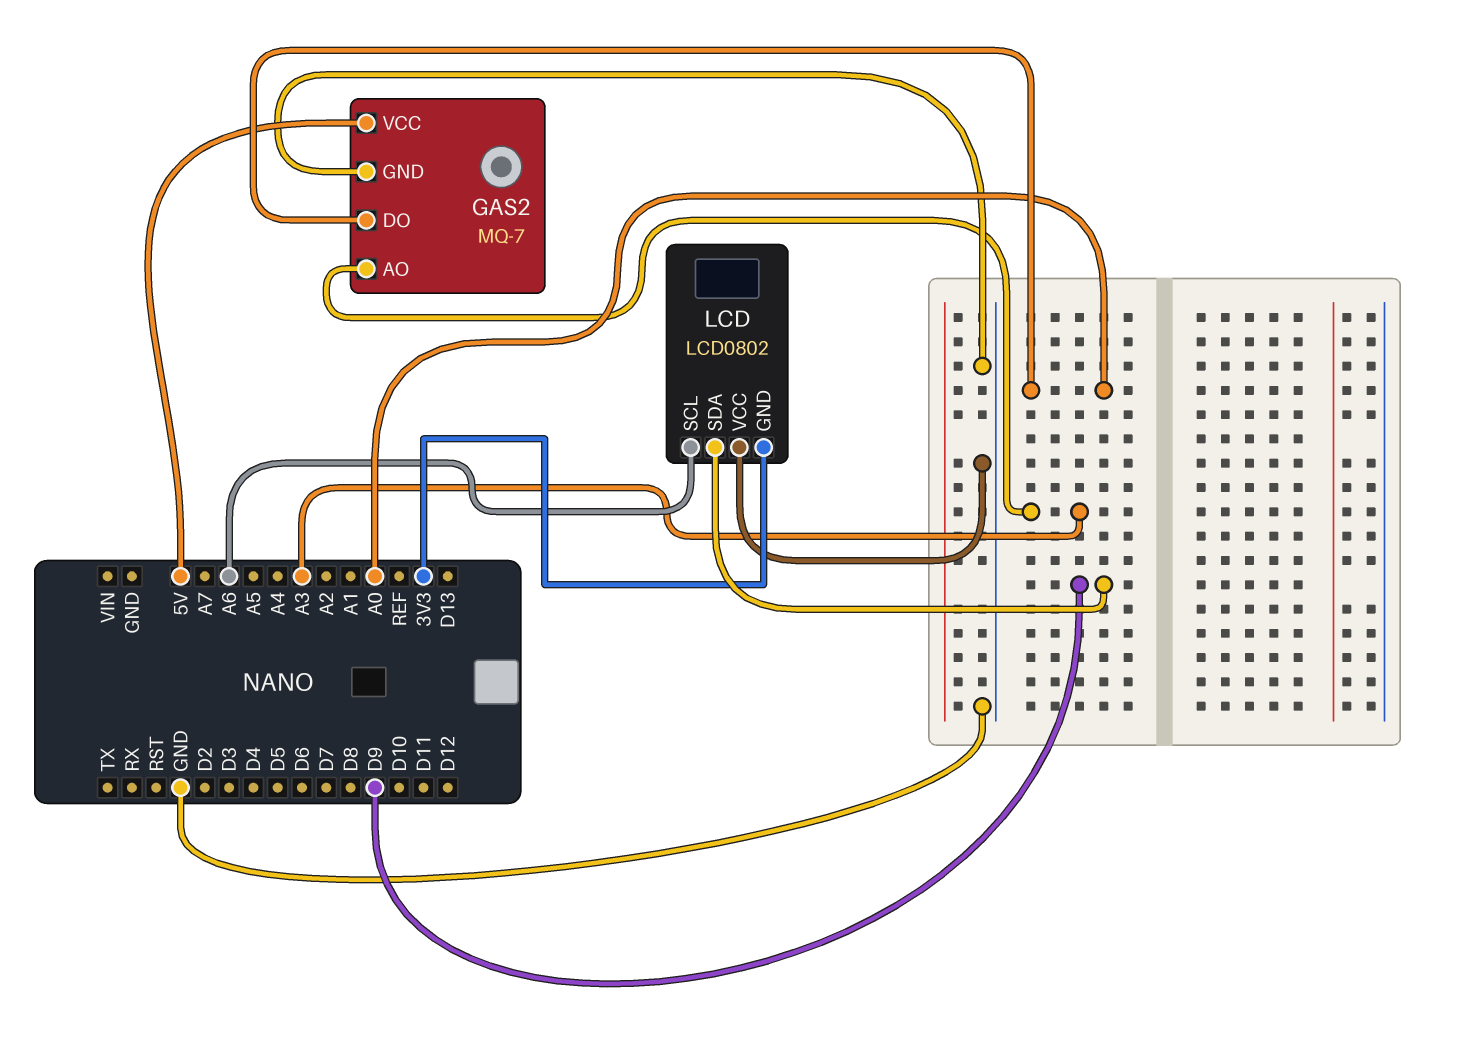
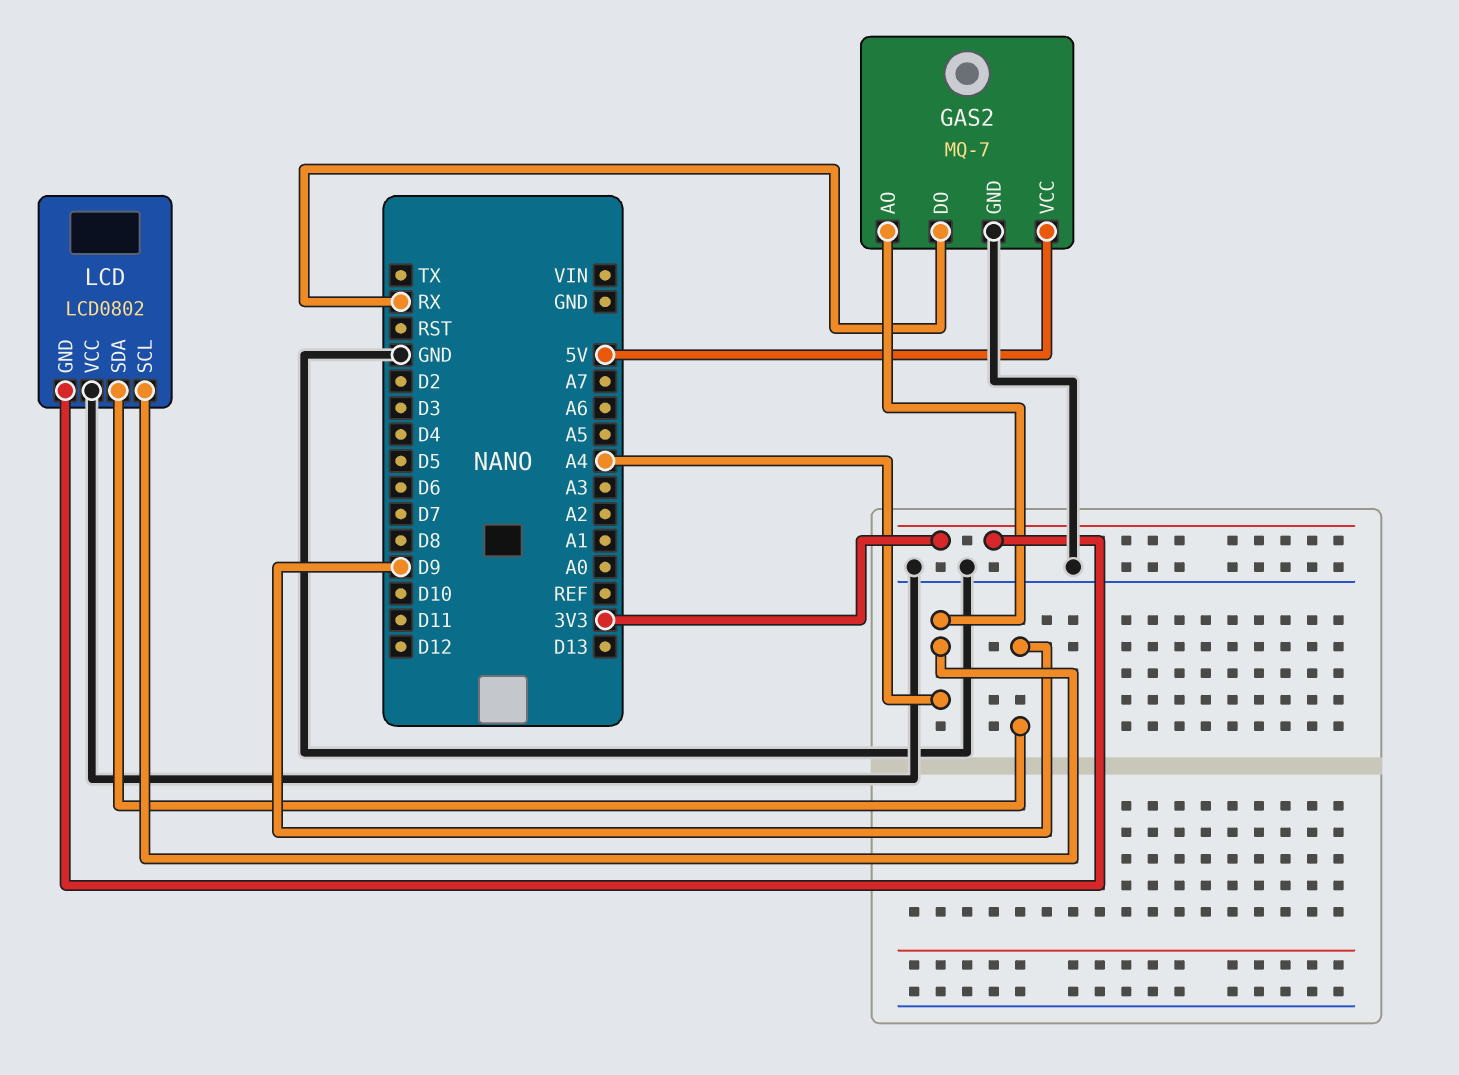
GAS2 pin AO: A3 -> A4
GAS2 pin DO: A0 -> RX
LCD pin SCL: A6 -> A4

